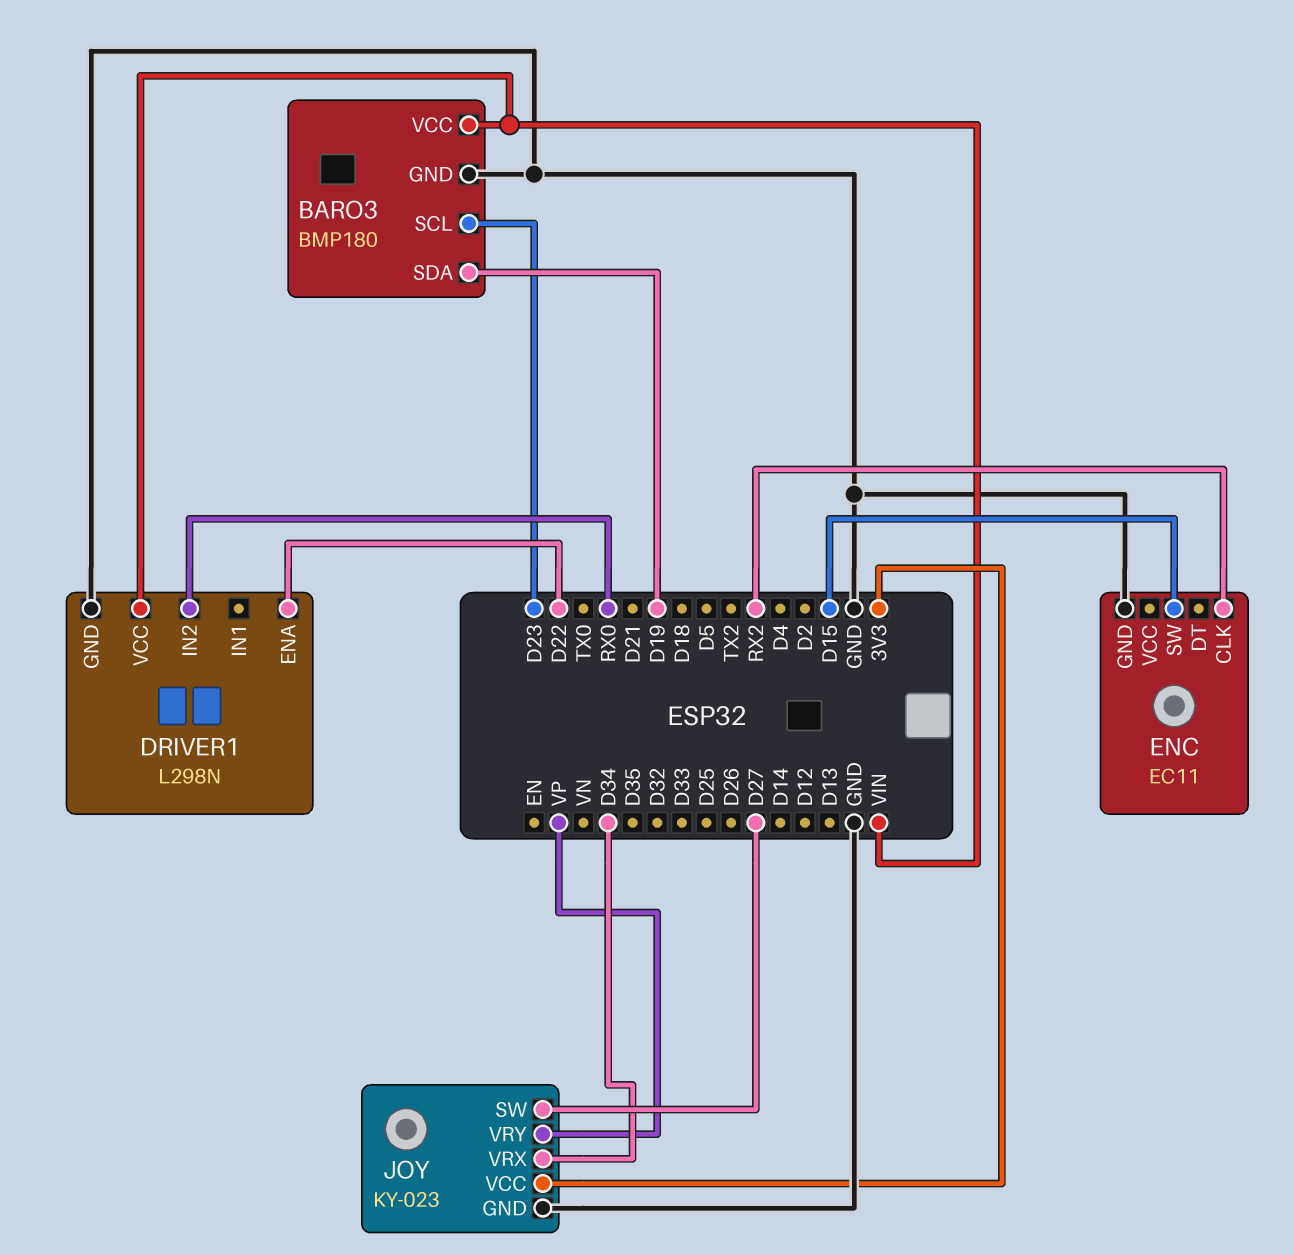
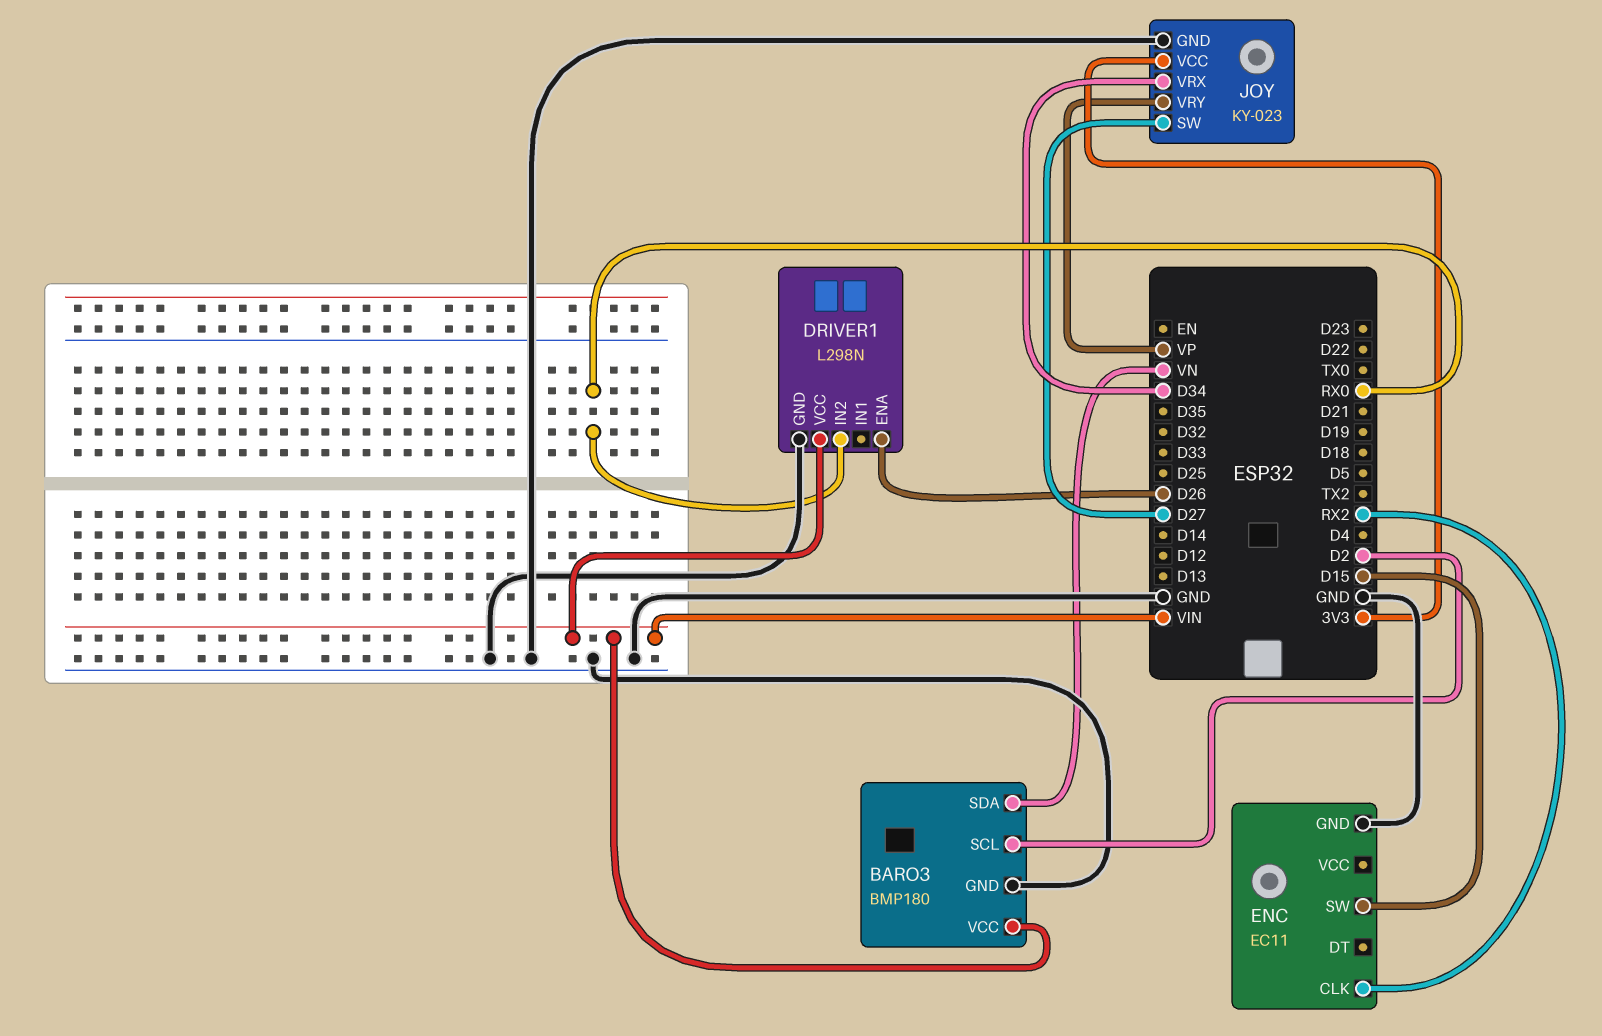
BARO3 pin SCL: D23 -> D2
BARO3 pin SDA: D19 -> VN
DRIVER1 pin ENA: D22 -> D26

